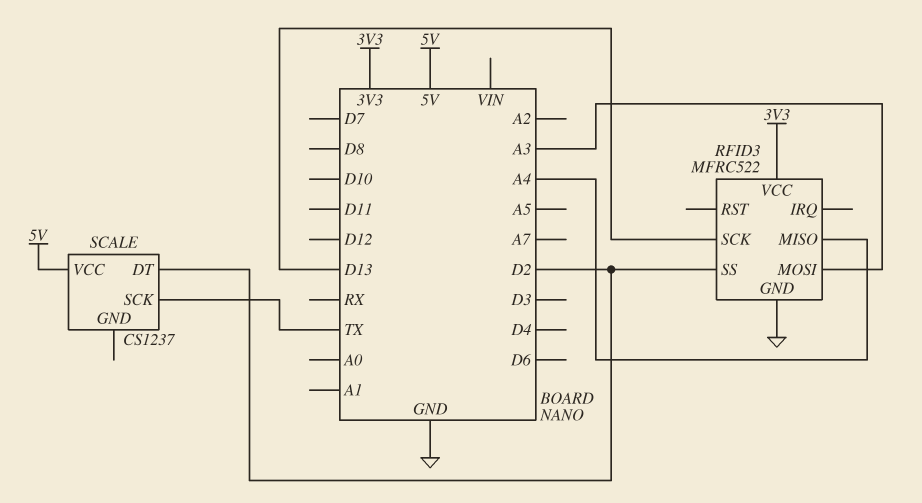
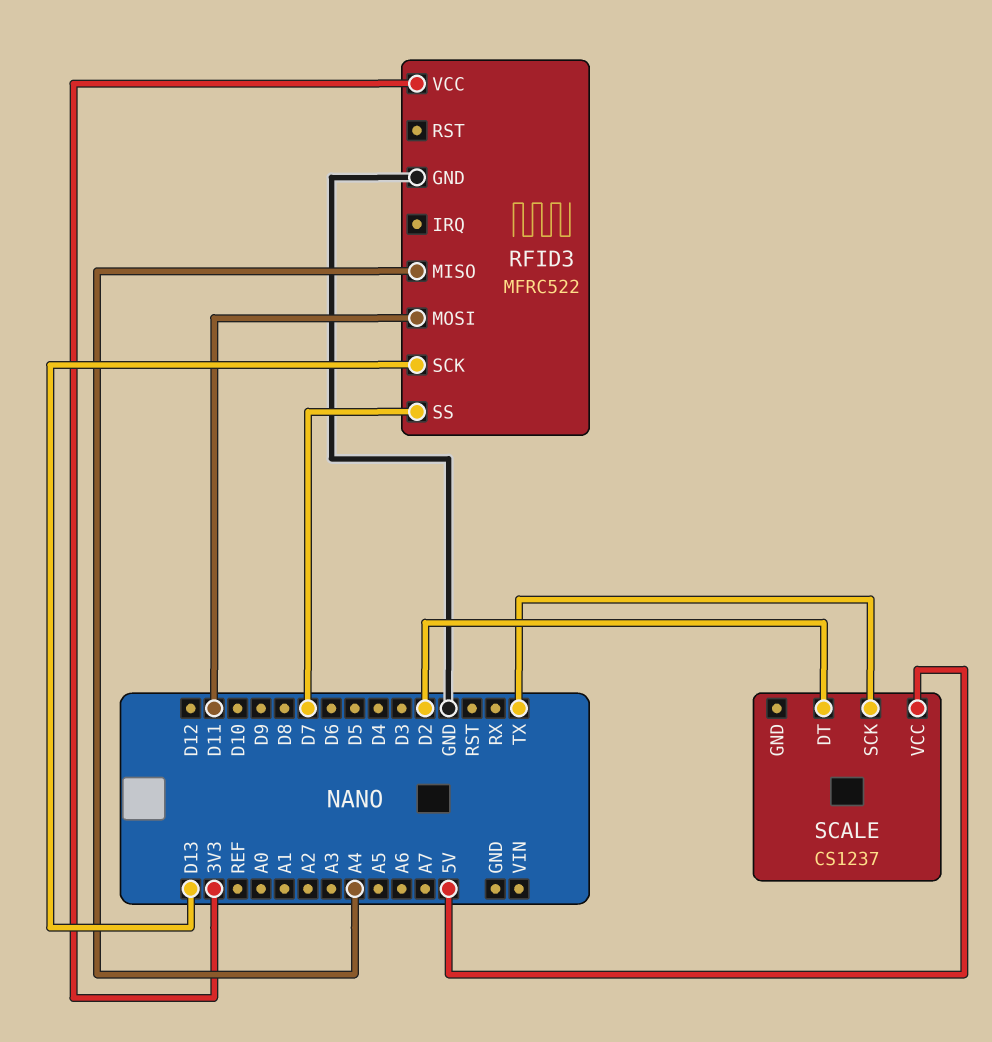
RFID3 pin MOSI: A3 -> D11
RFID3 pin SS: D2 -> D7

